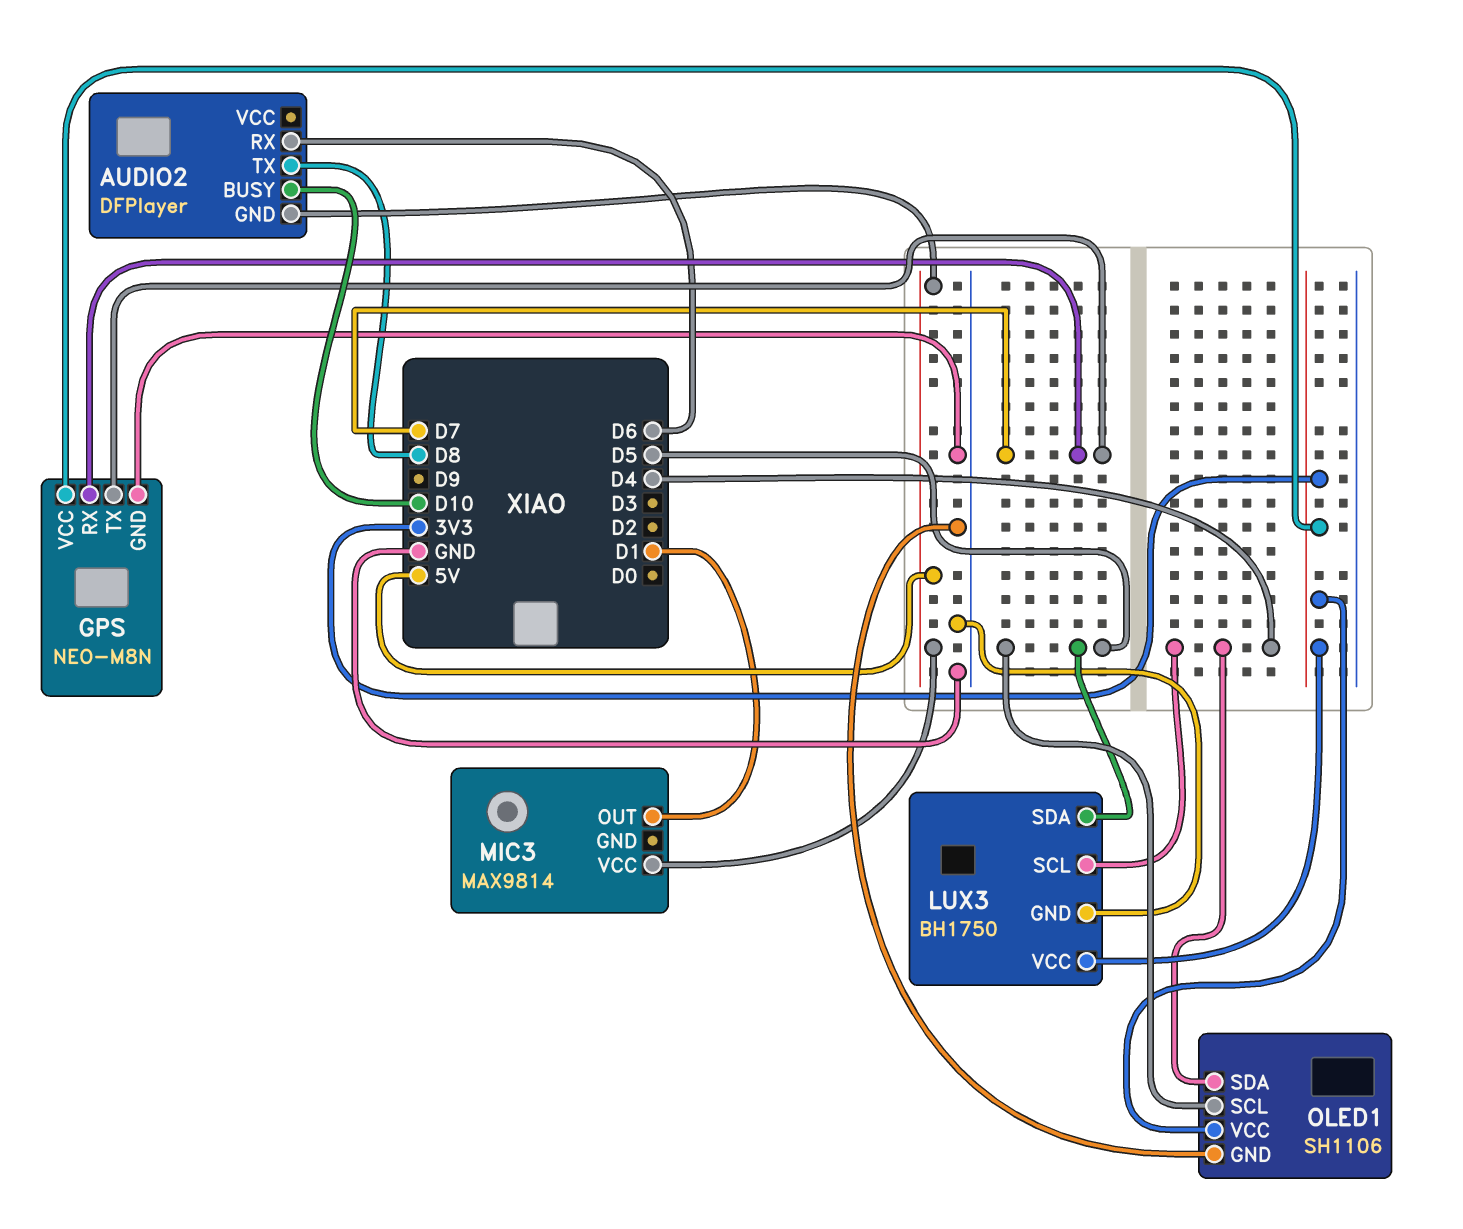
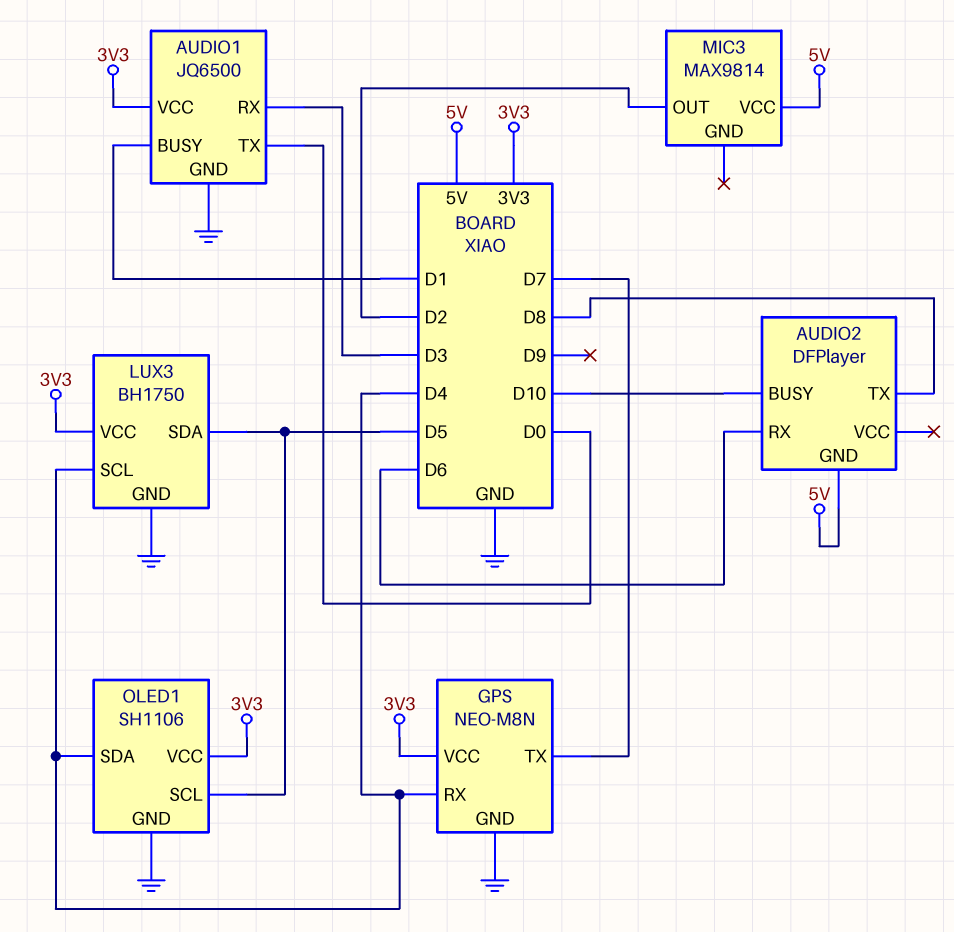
AUDIO1: none -> JQ6500
AUDIO1 pin BUSY: none -> D1
AUDIO1 pin GND: none -> GND
AUDIO1 pin RX: none -> D3
AUDIO1 pin TX: none -> D0
AUDIO1 pin VCC: none -> 3V3
GPS pin RX: D7 -> D4
MIC3 pin OUT: D1 -> D2

